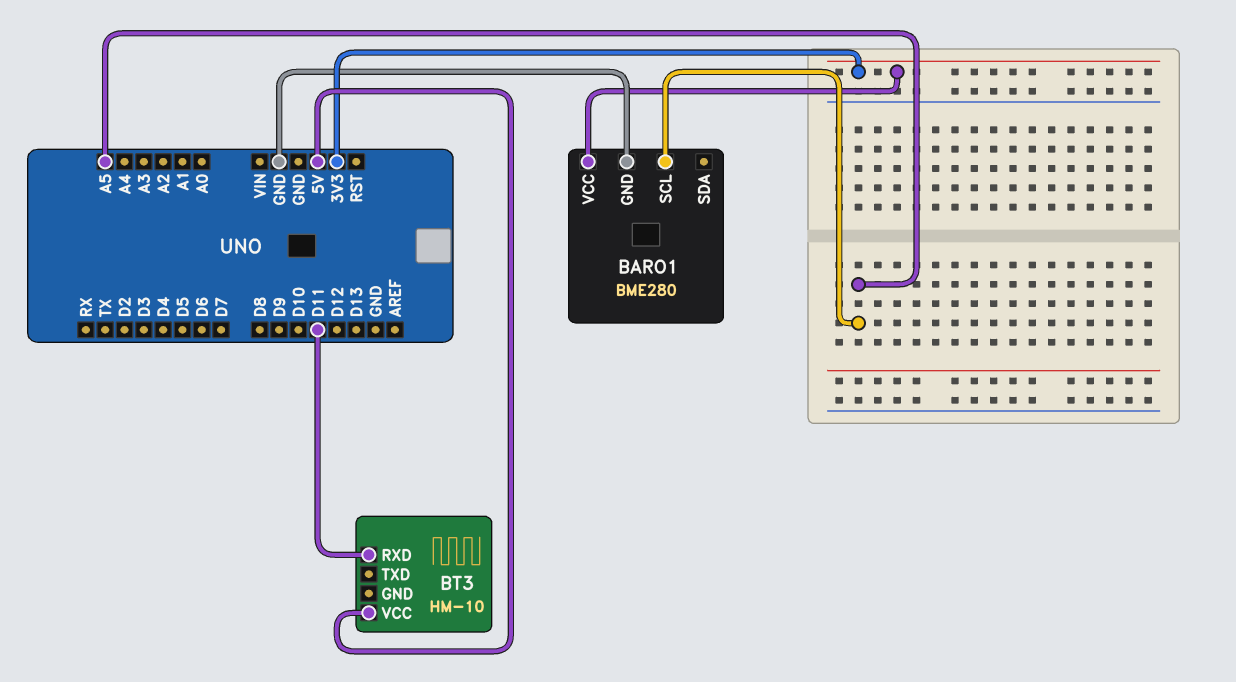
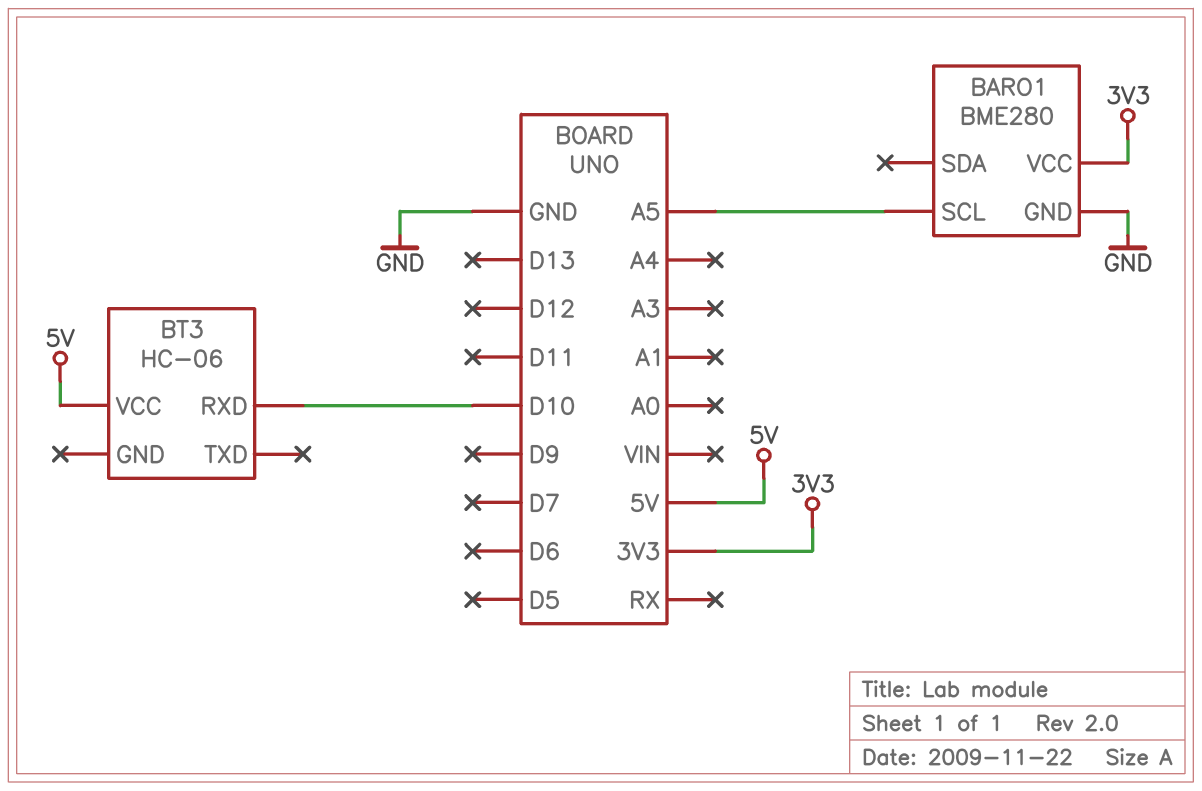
BT3: HM-10 -> HC-06
BT3 pin RXD: D11 -> D10

